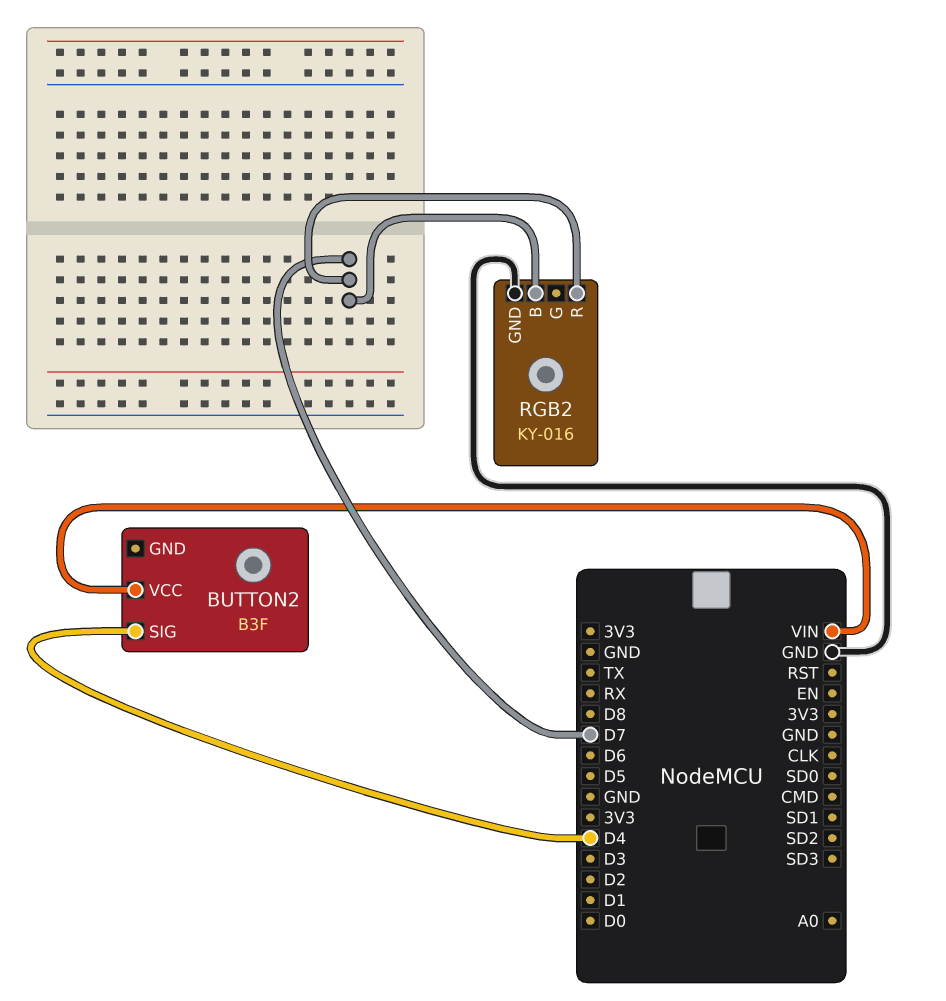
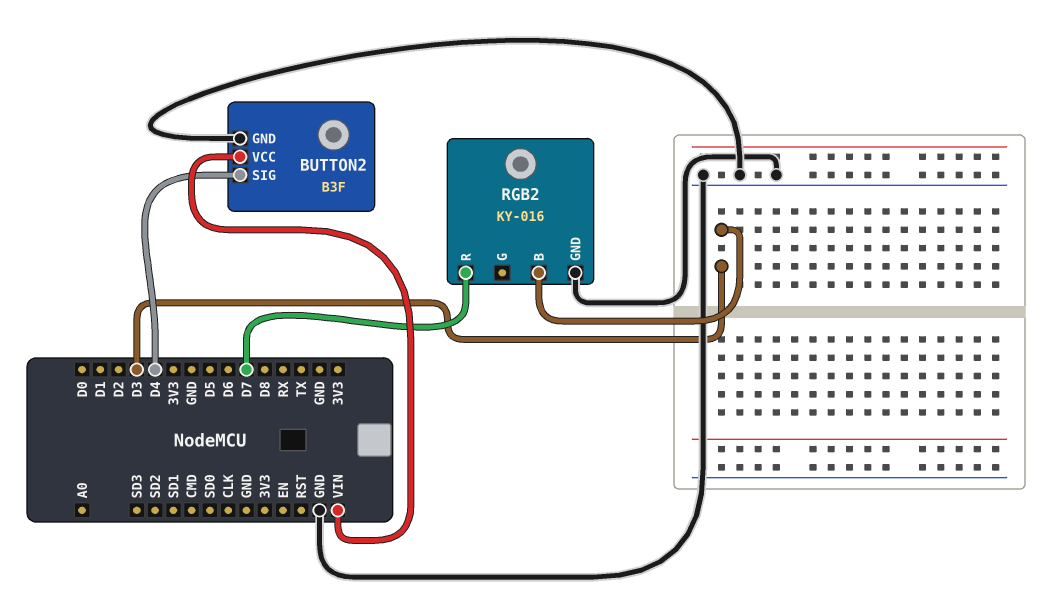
BUTTON2 pin GND: none -> GND
RGB2 pin B: D7 -> D3

